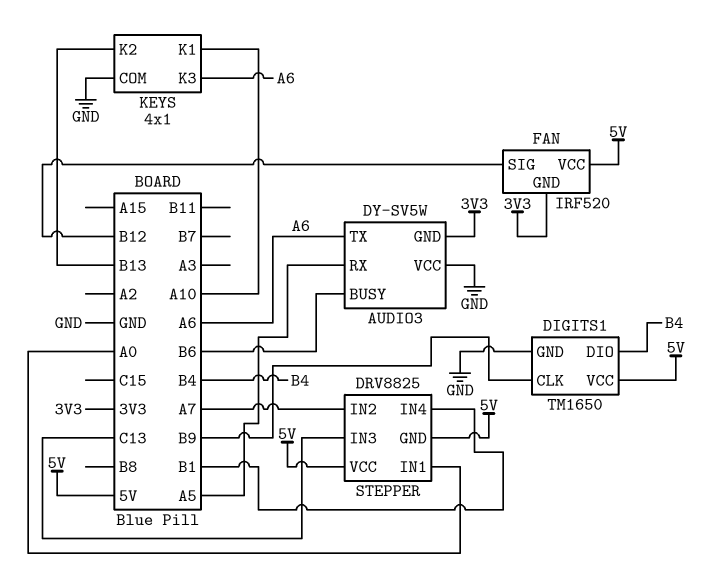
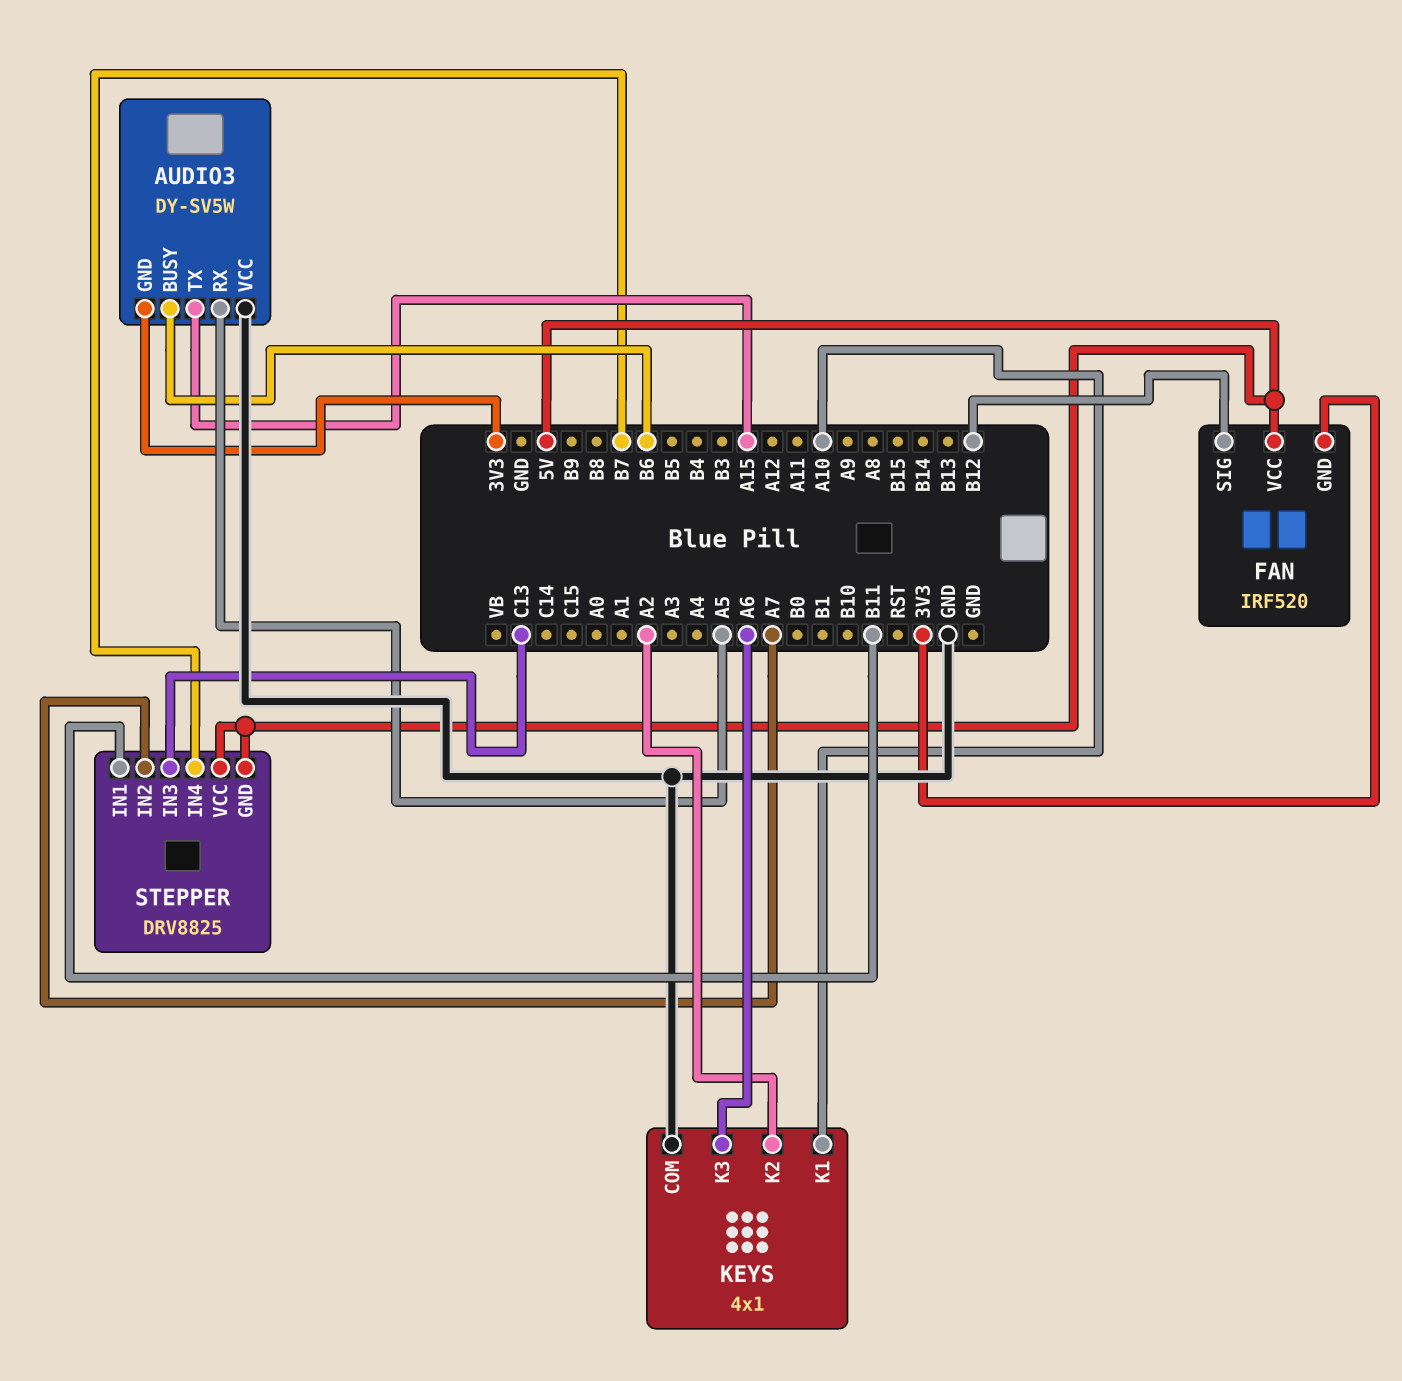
AUDIO3 pin TX: A6 -> A15
DIGITS1: TM1650 -> none
DIGITS1 pin CLK: B9 -> none
DIGITS1 pin DIO: B4 -> none
DIGITS1 pin GND: GND -> none
DIGITS1 pin VCC: 5V -> none
KEYS pin K2: B13 -> A2
STEPPER pin IN1: A0 -> B11
STEPPER pin IN4: B1 -> B7

